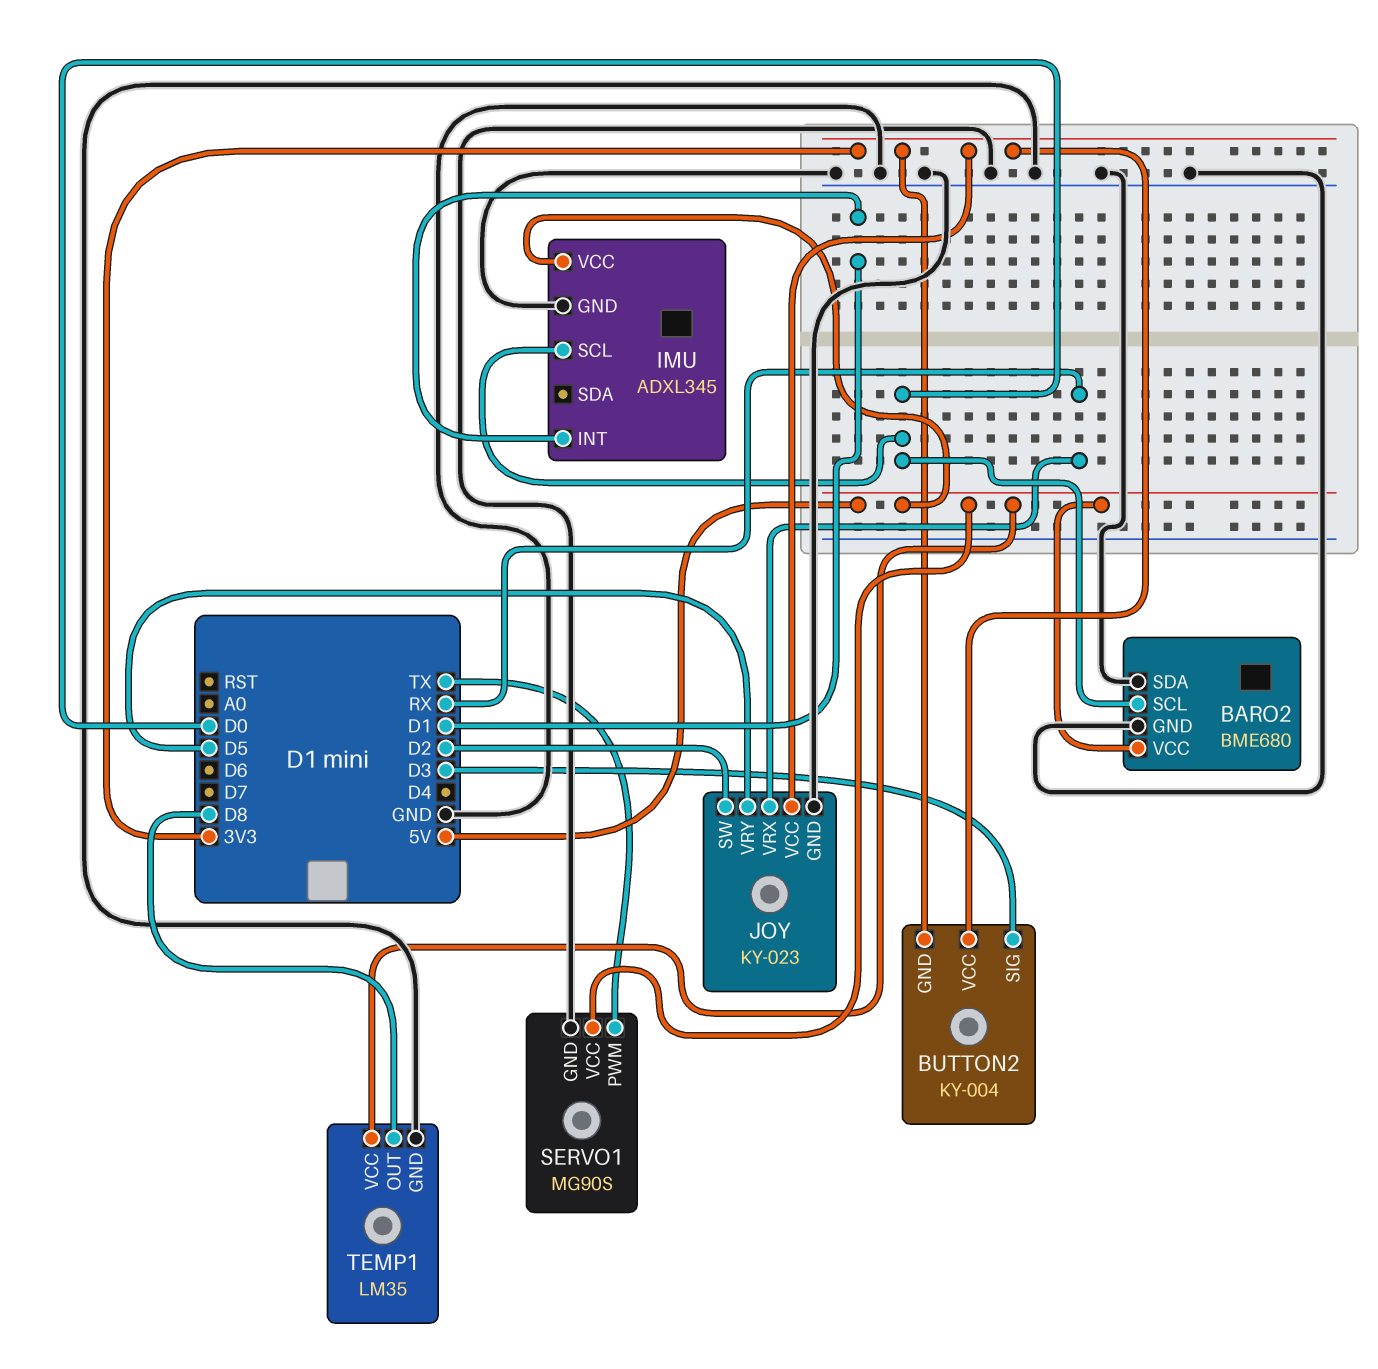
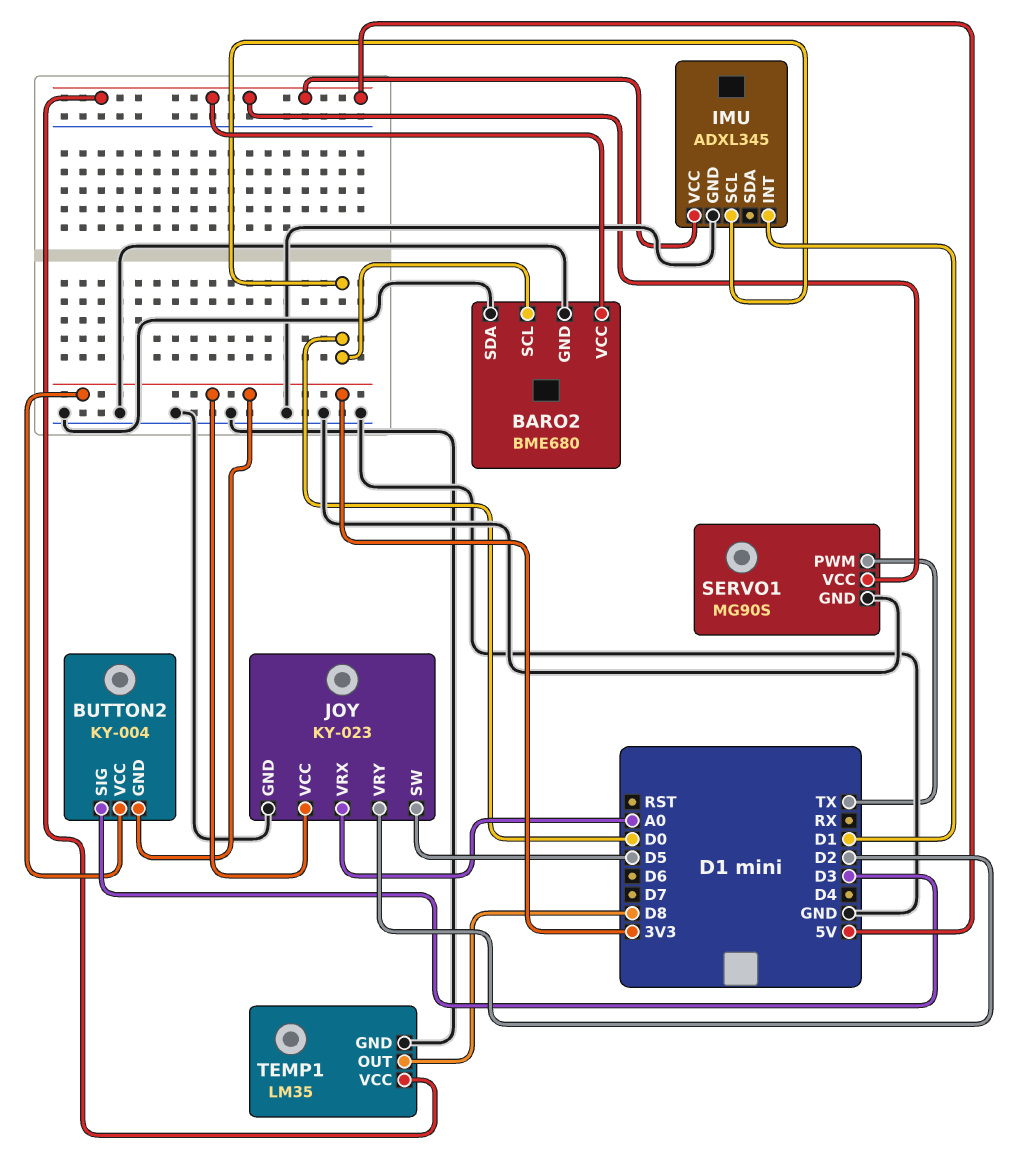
JOY pin SW: D2 -> D5
JOY pin VRX: RX -> A0
JOY pin VRY: D5 -> D2

